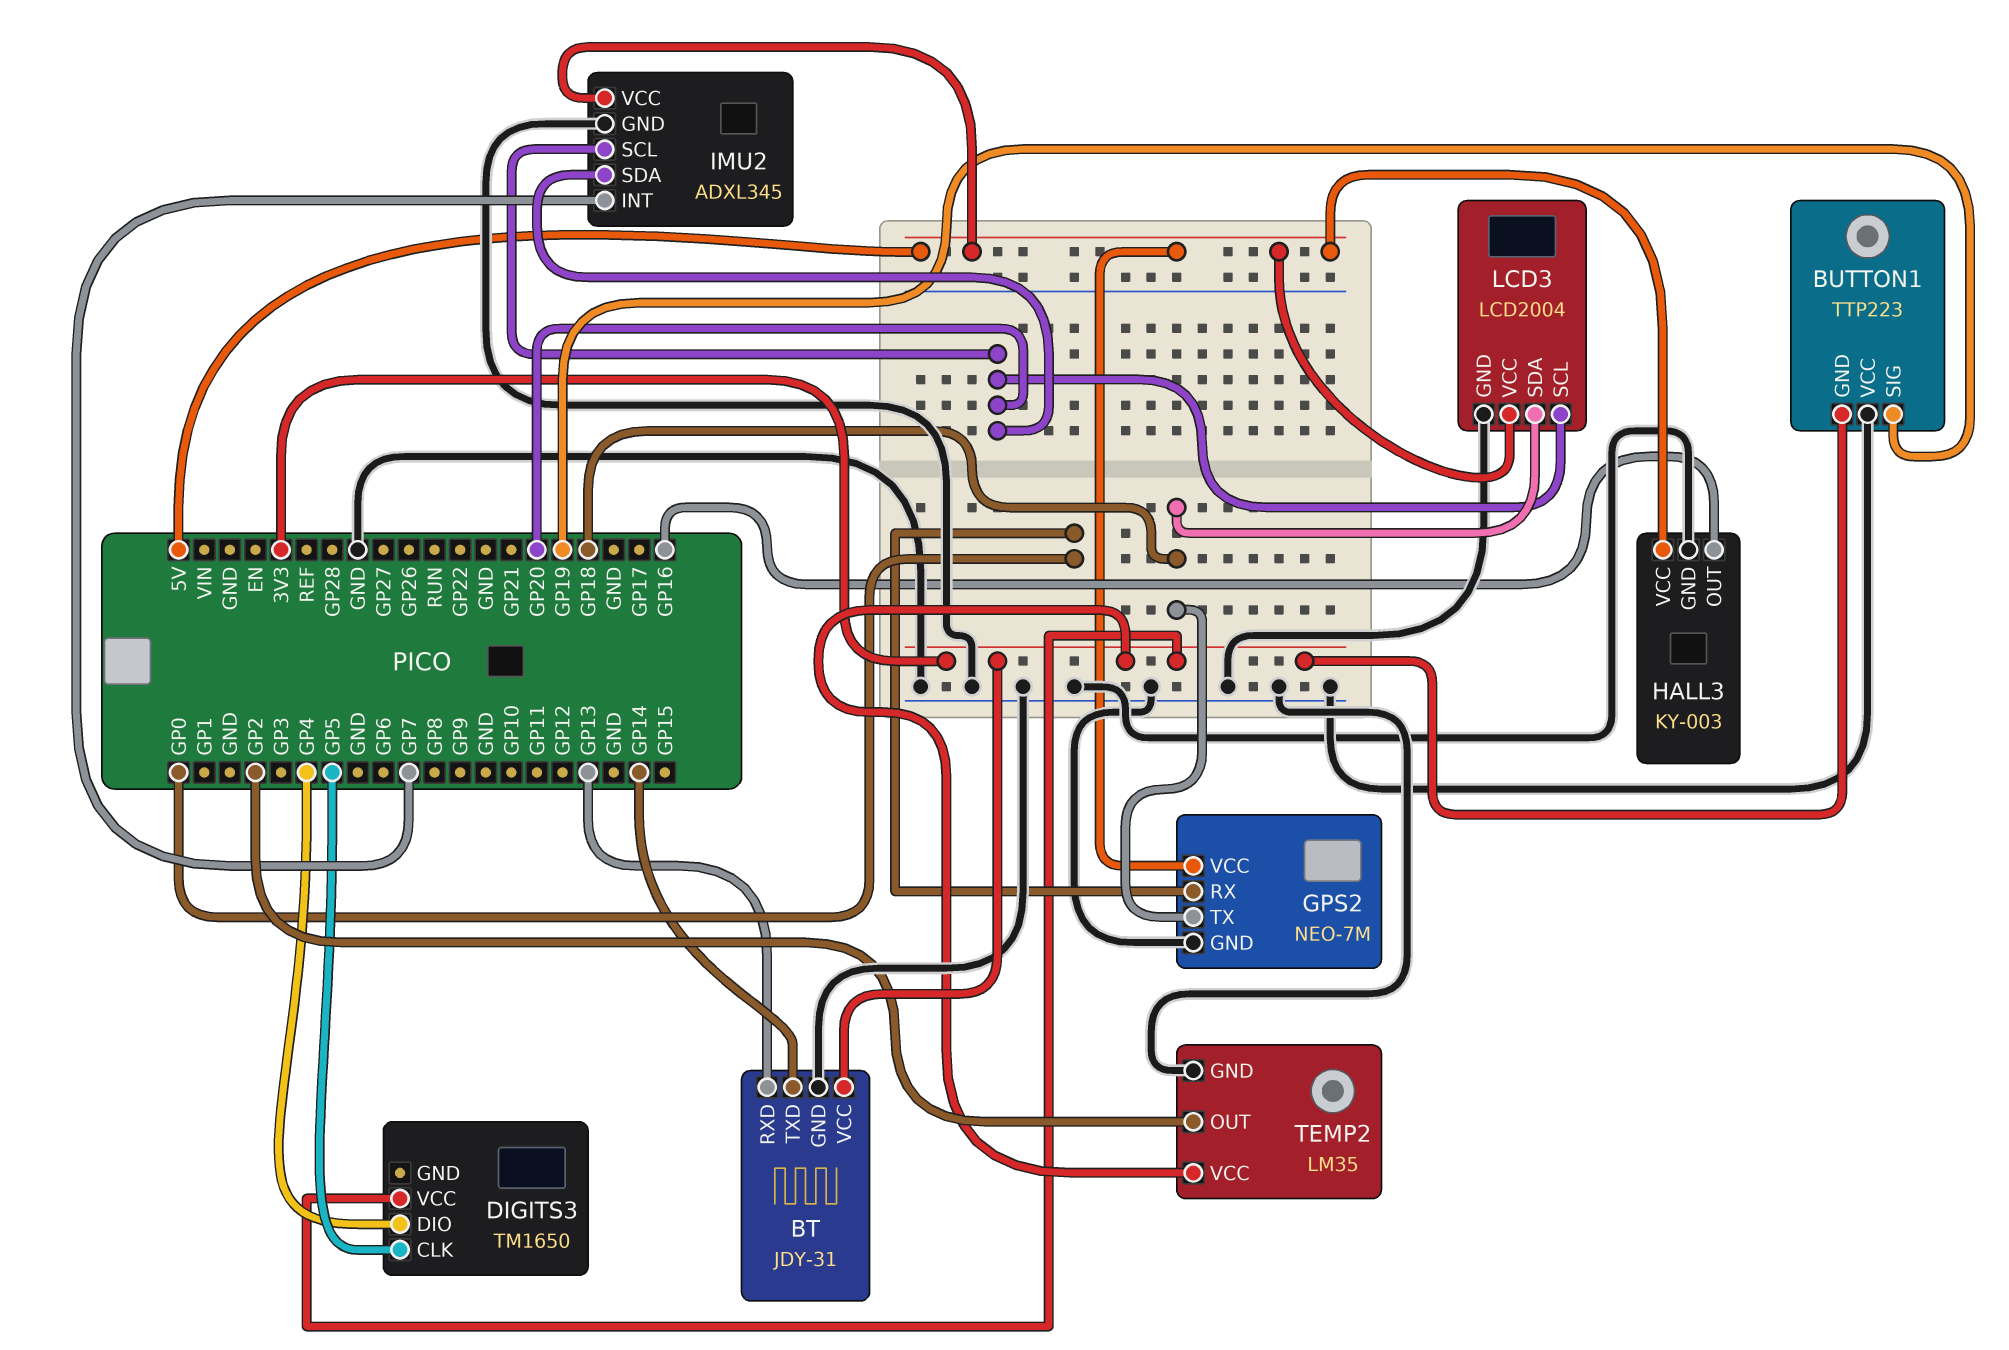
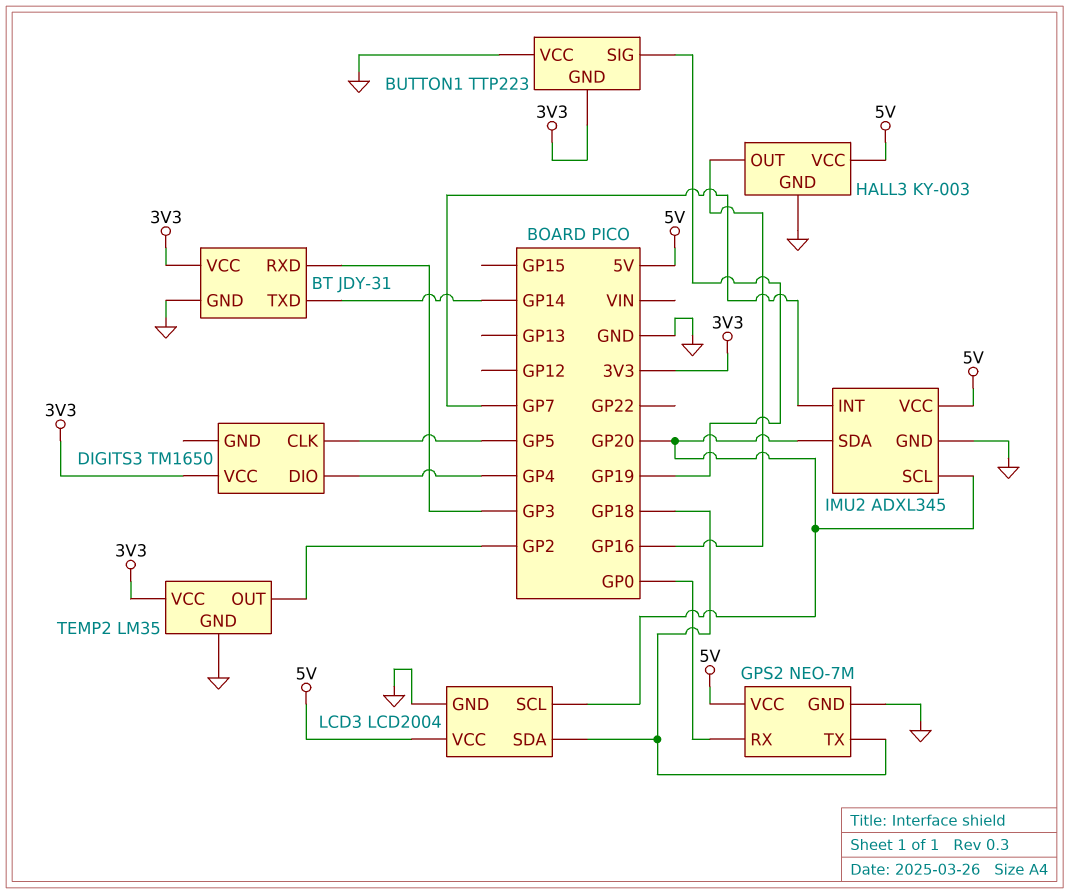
BT pin RXD: GP13 -> GP3

